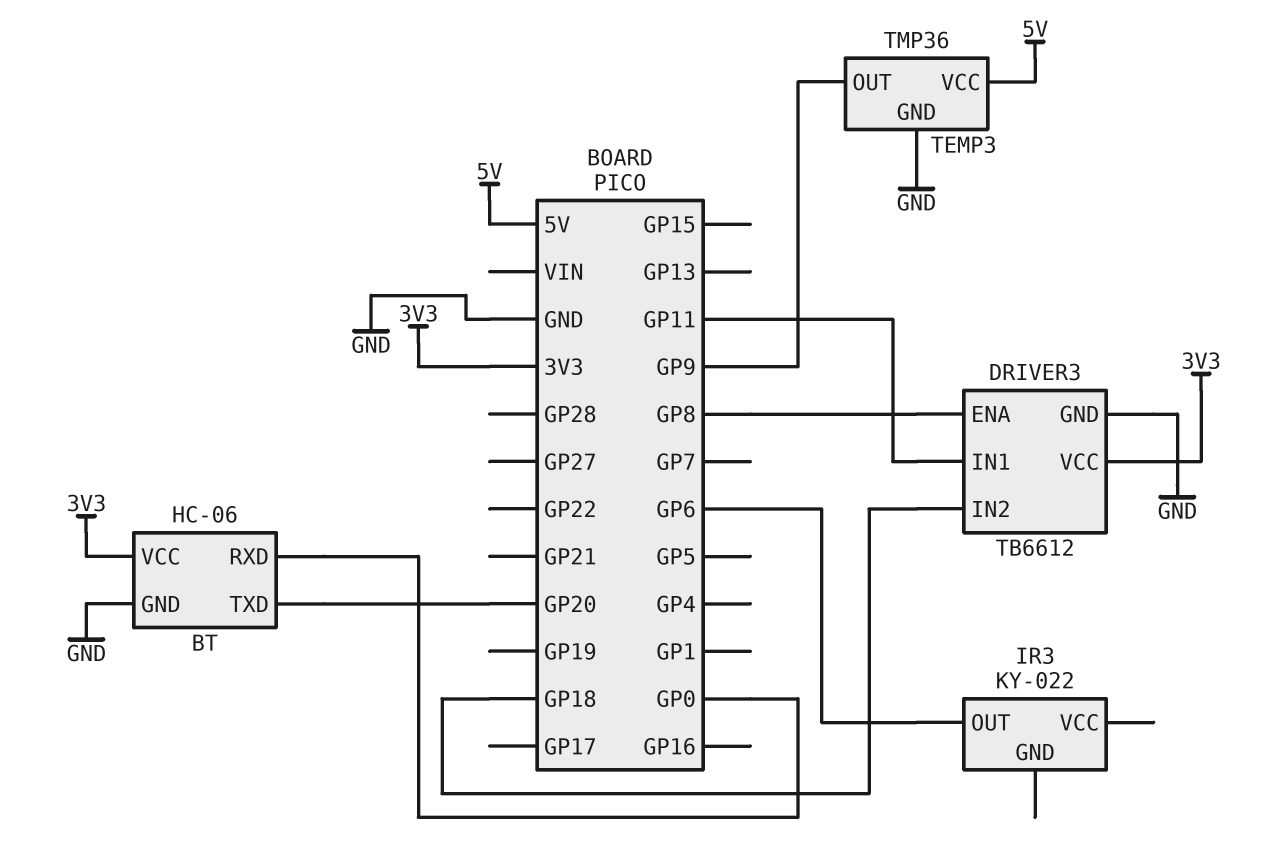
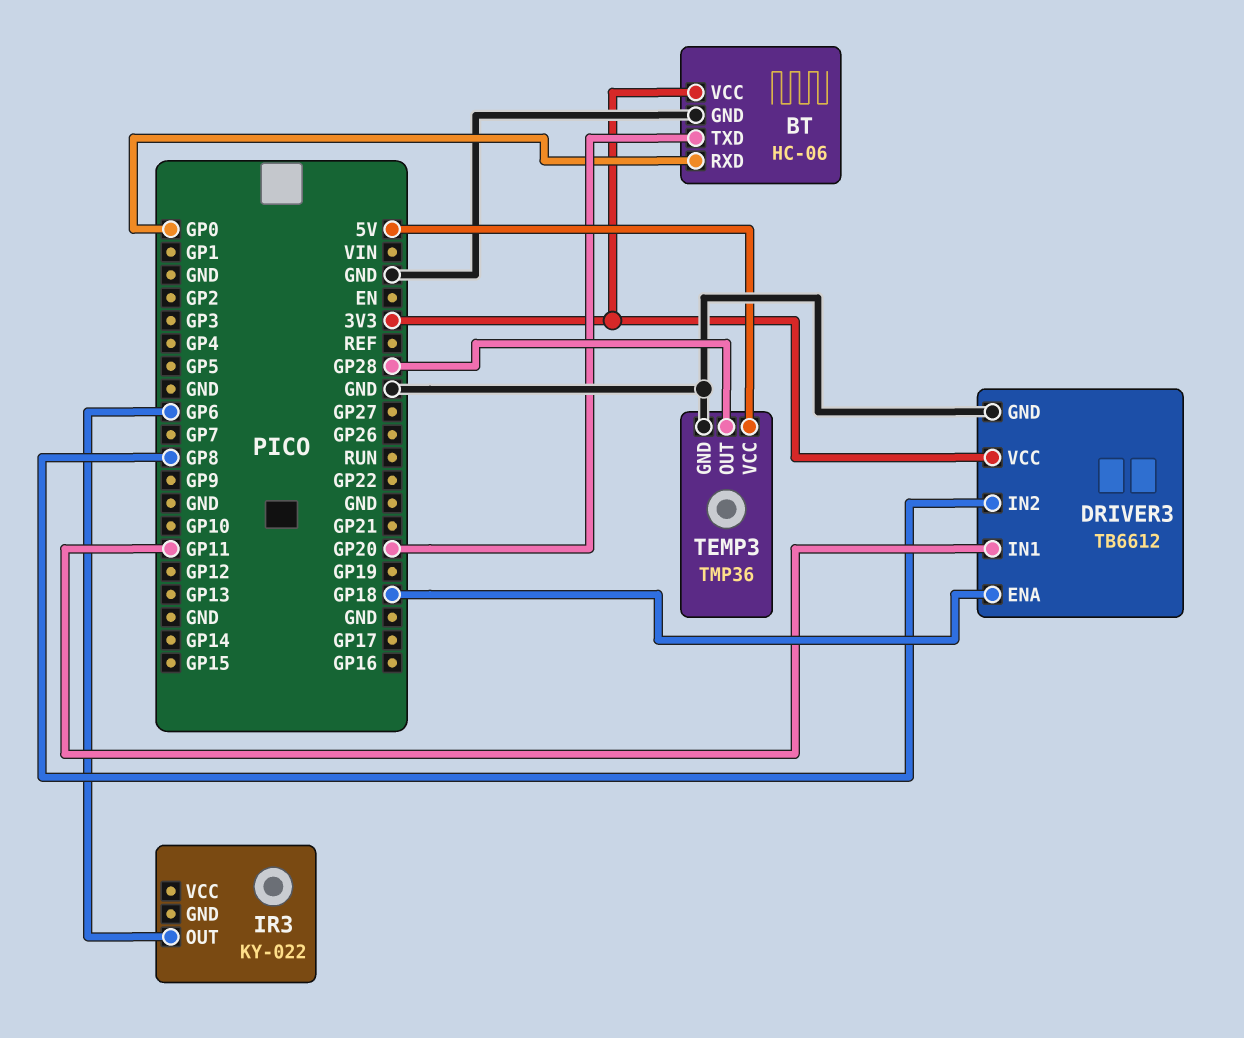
DRIVER3 pin ENA: GP8 -> GP18
DRIVER3 pin IN2: GP18 -> GP8
TEMP3 pin OUT: GP9 -> GP28

